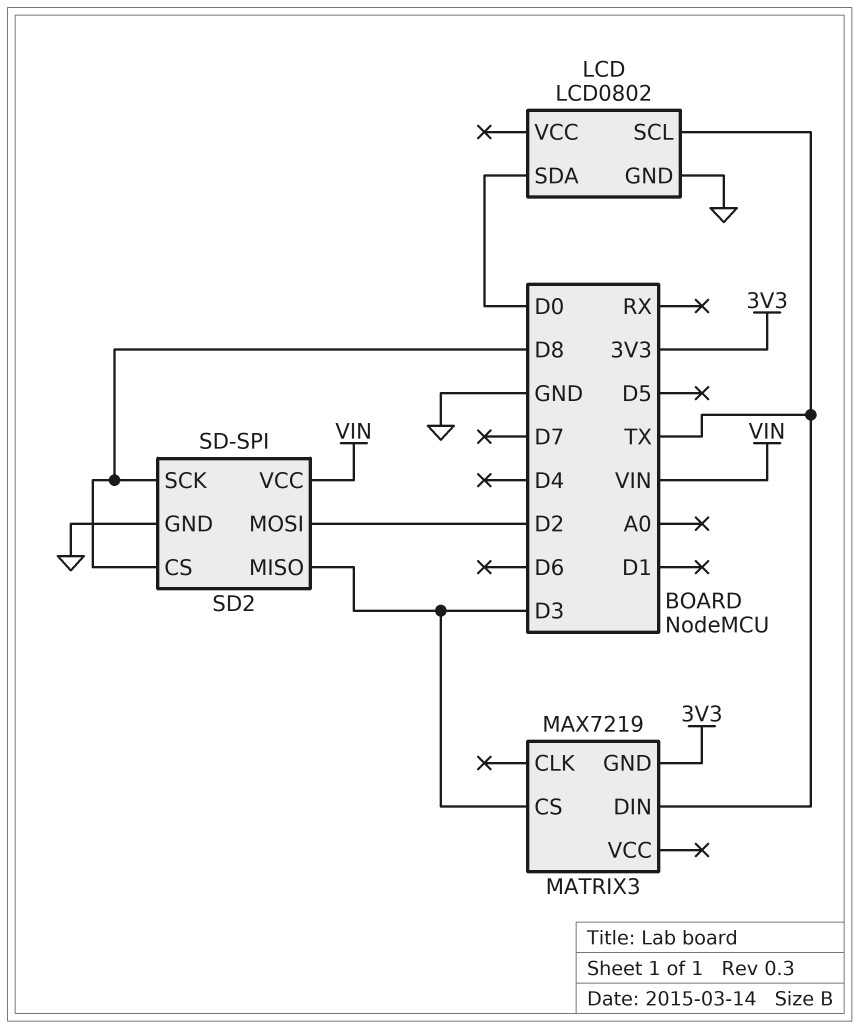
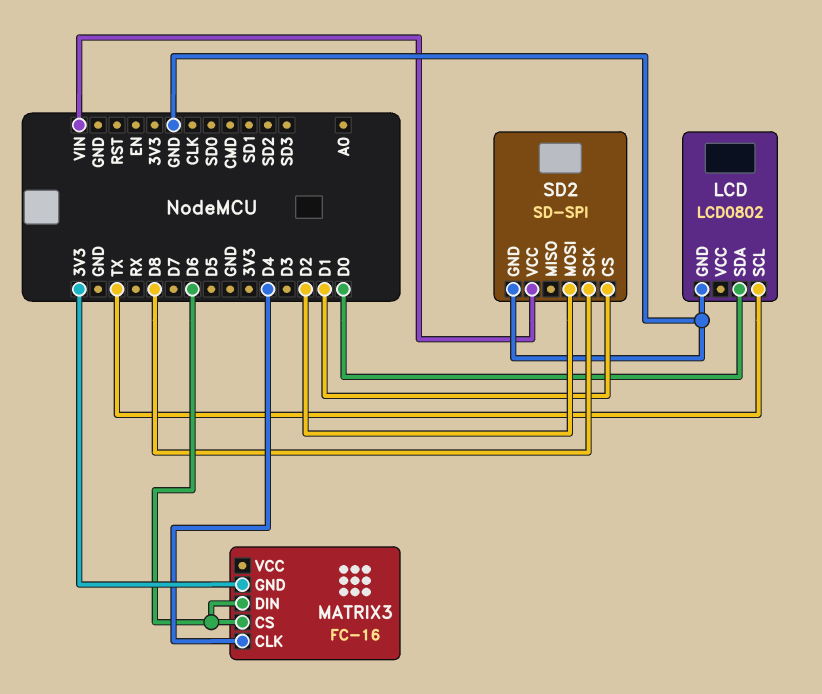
MATRIX3: MAX7219 -> FC-16
MATRIX3 pin CLK: none -> D4
MATRIX3 pin CS: D3 -> D6
MATRIX3 pin DIN: TX -> D6
SD2 pin CS: D8 -> D1
SD2 pin MISO: D3 -> none

